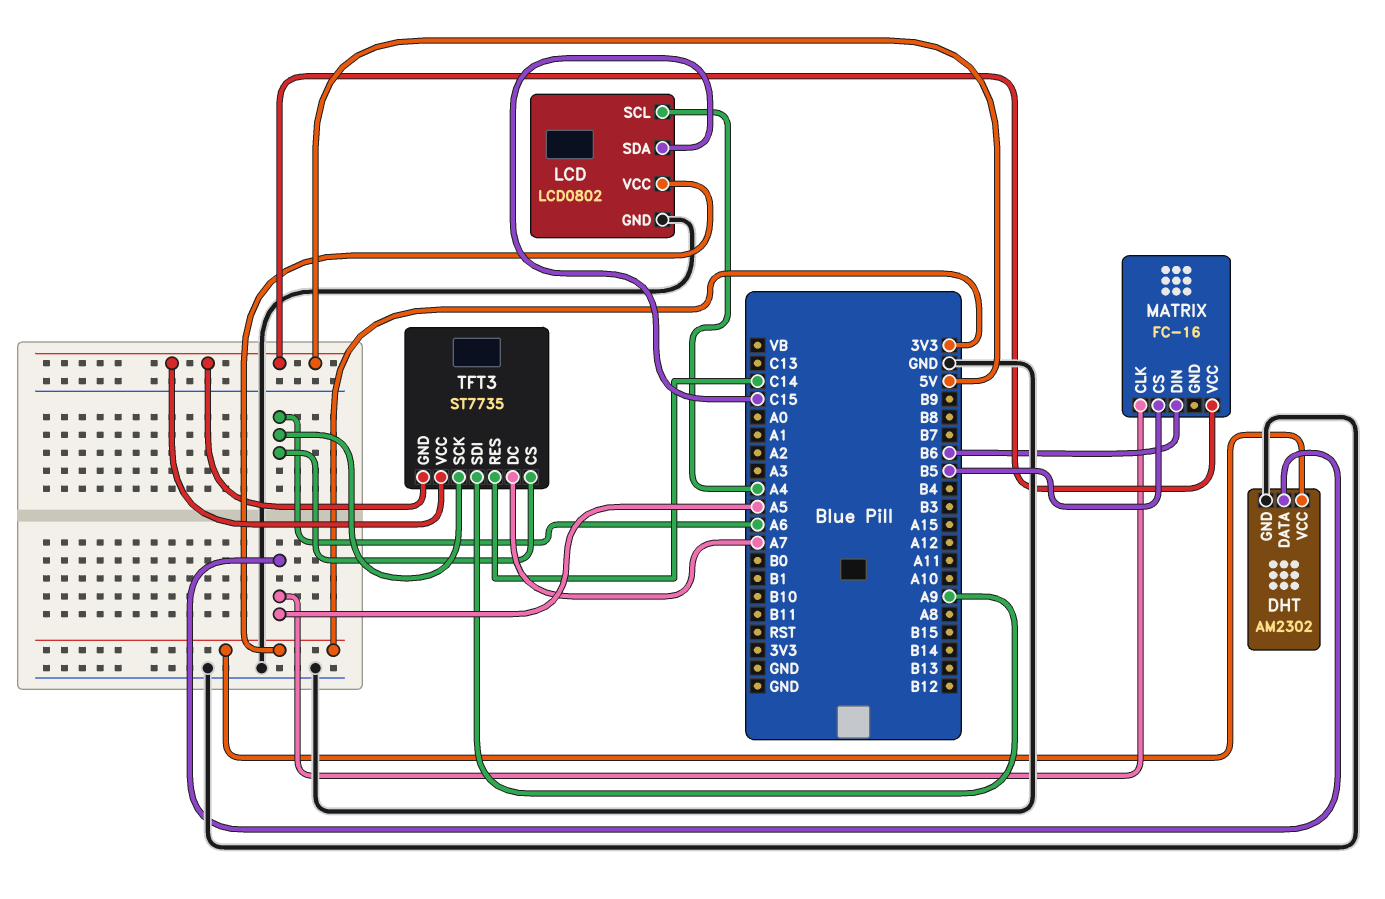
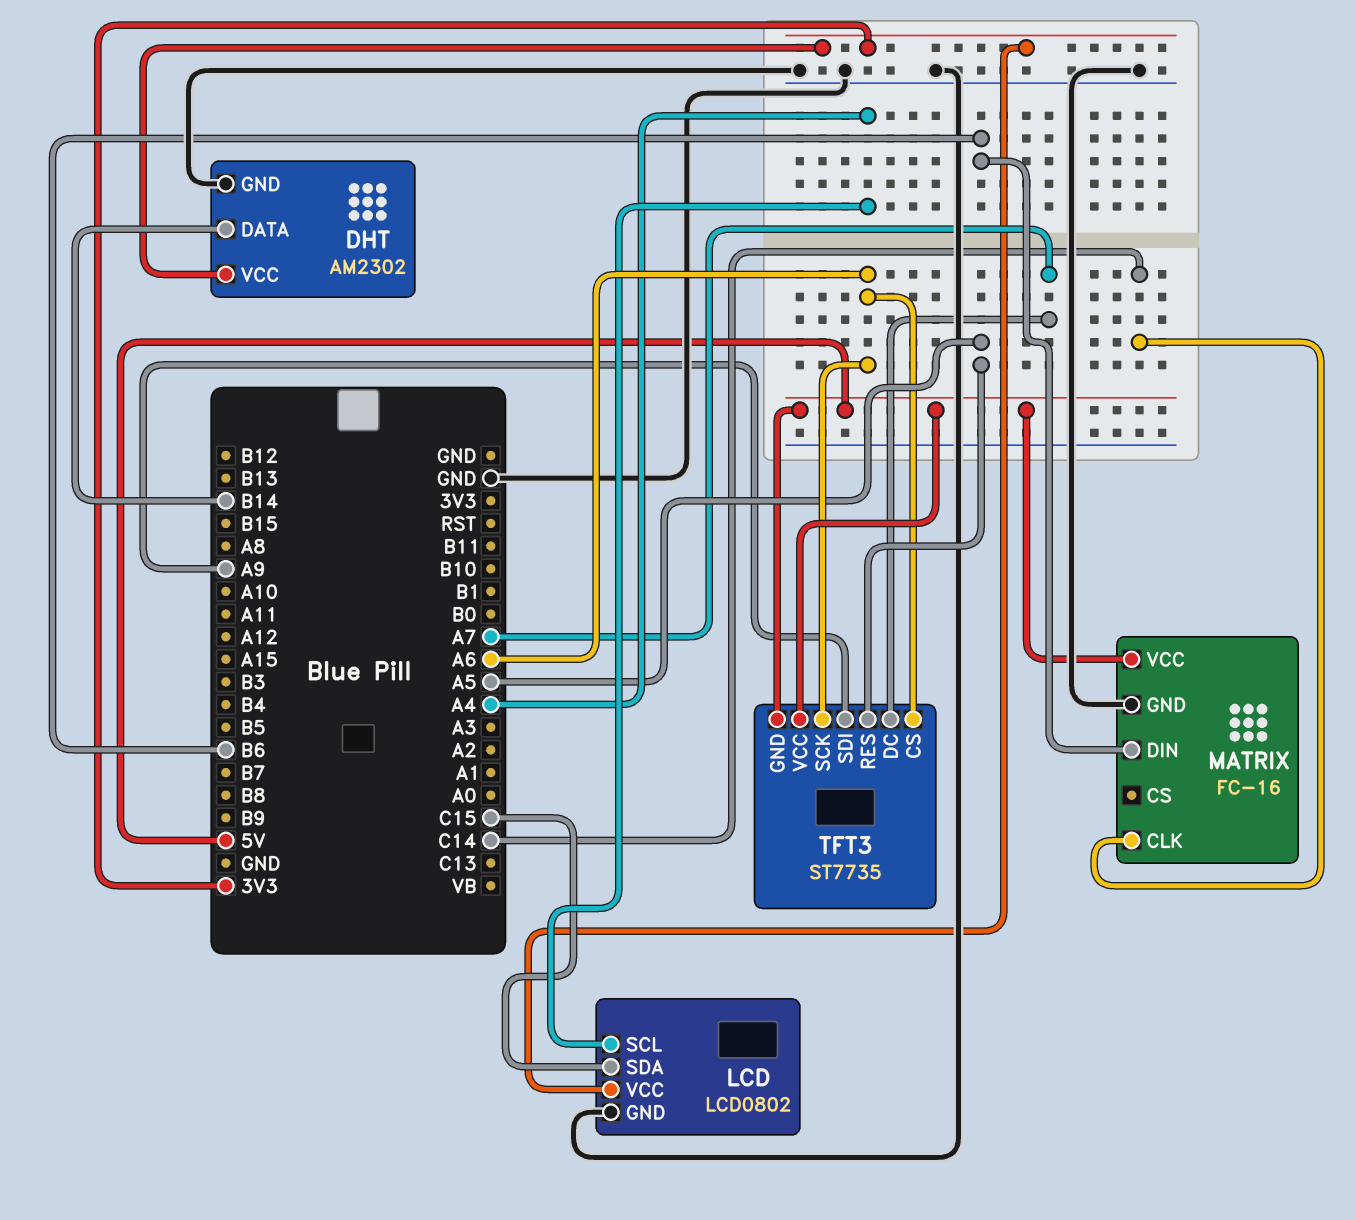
DHT pin DATA: A5 -> B14
MATRIX pin CLK: A5 -> C14
MATRIX pin CS: B5 -> none
MATRIX pin GND: none -> GND
TFT3 pin RES: C14 -> A5

